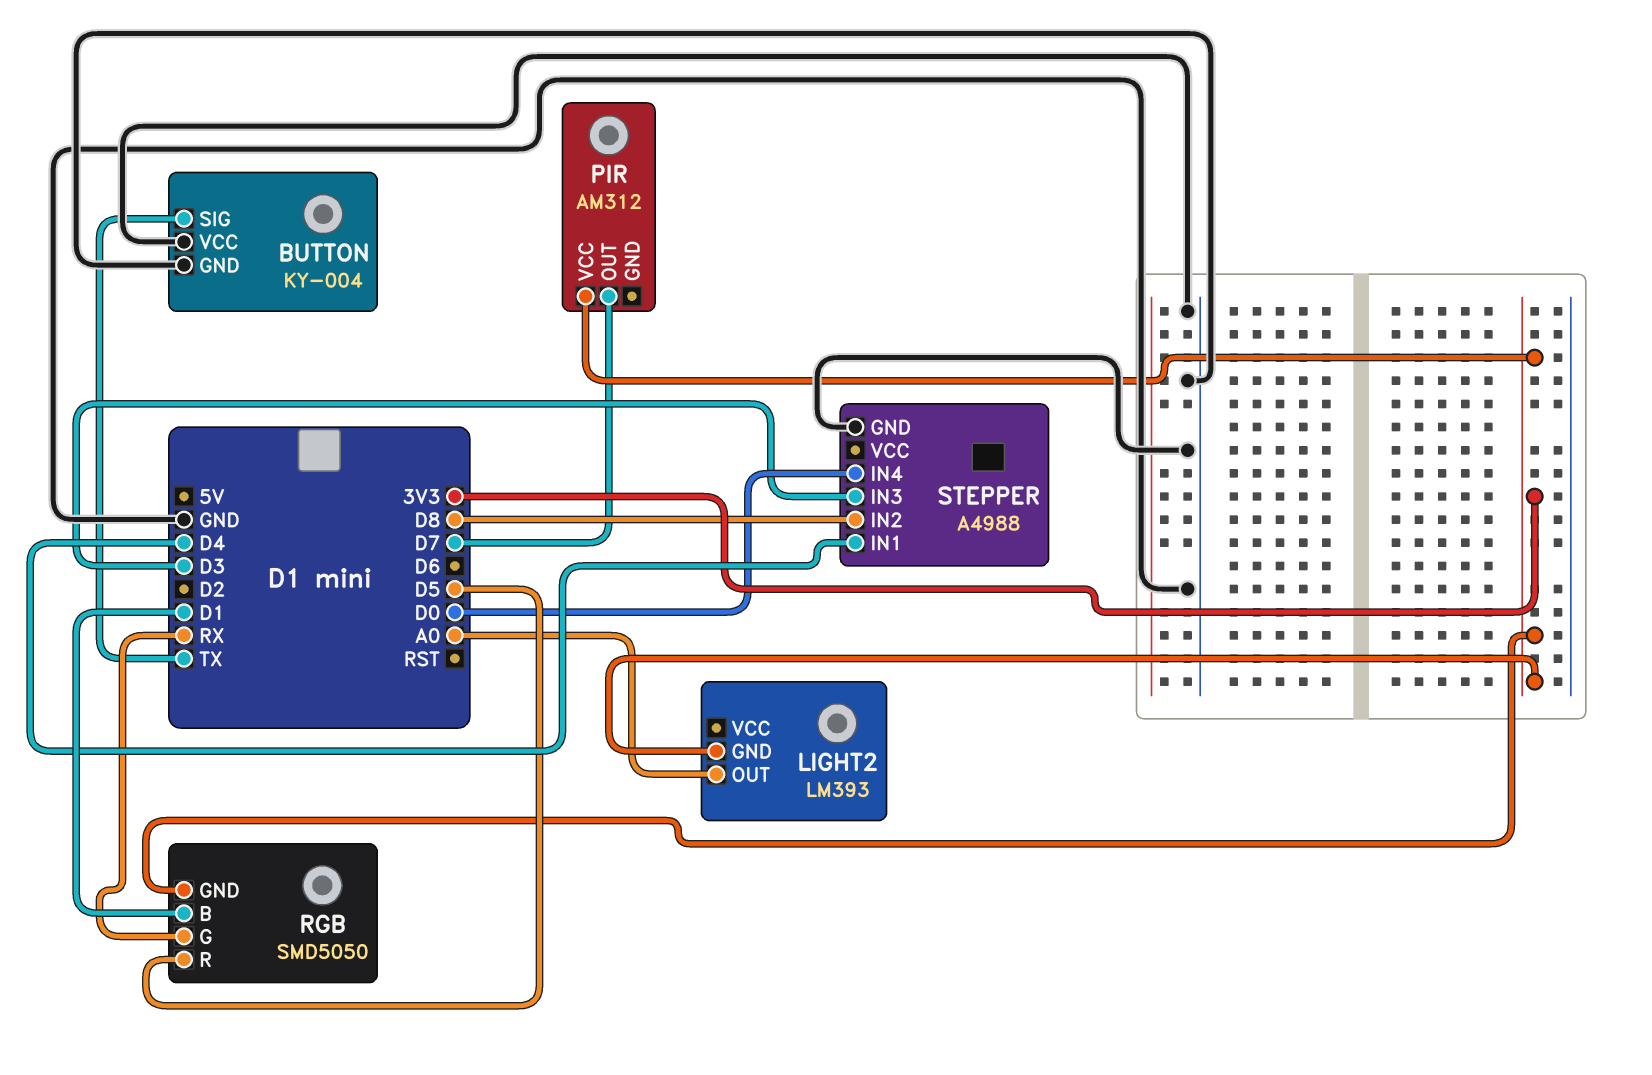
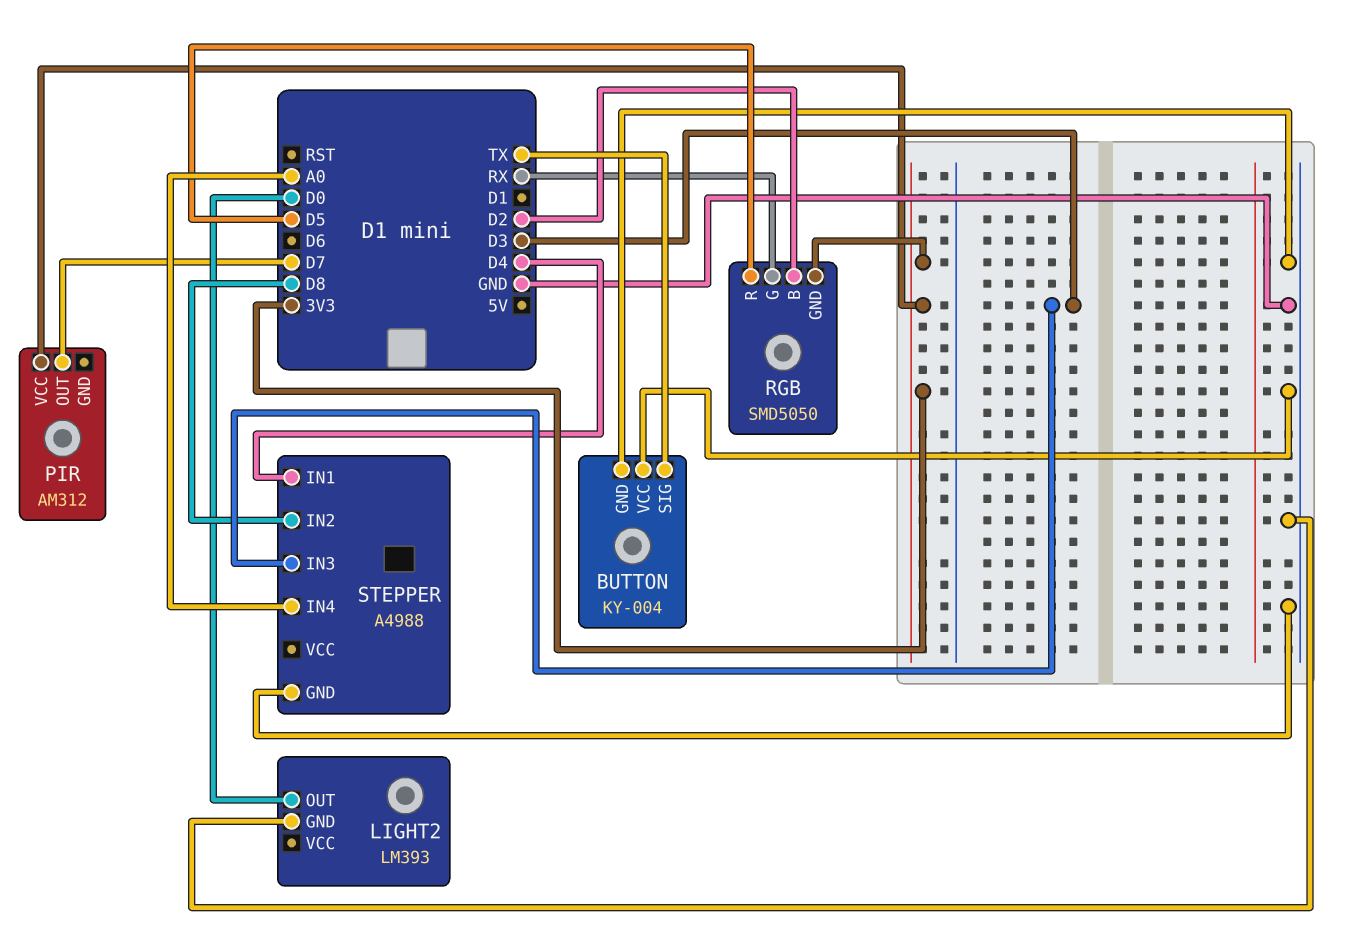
LIGHT2 pin GND: 3V3 -> GND
LIGHT2 pin OUT: A0 -> D0
RGB pin B: D1 -> D2
STEPPER pin IN4: D0 -> A0

